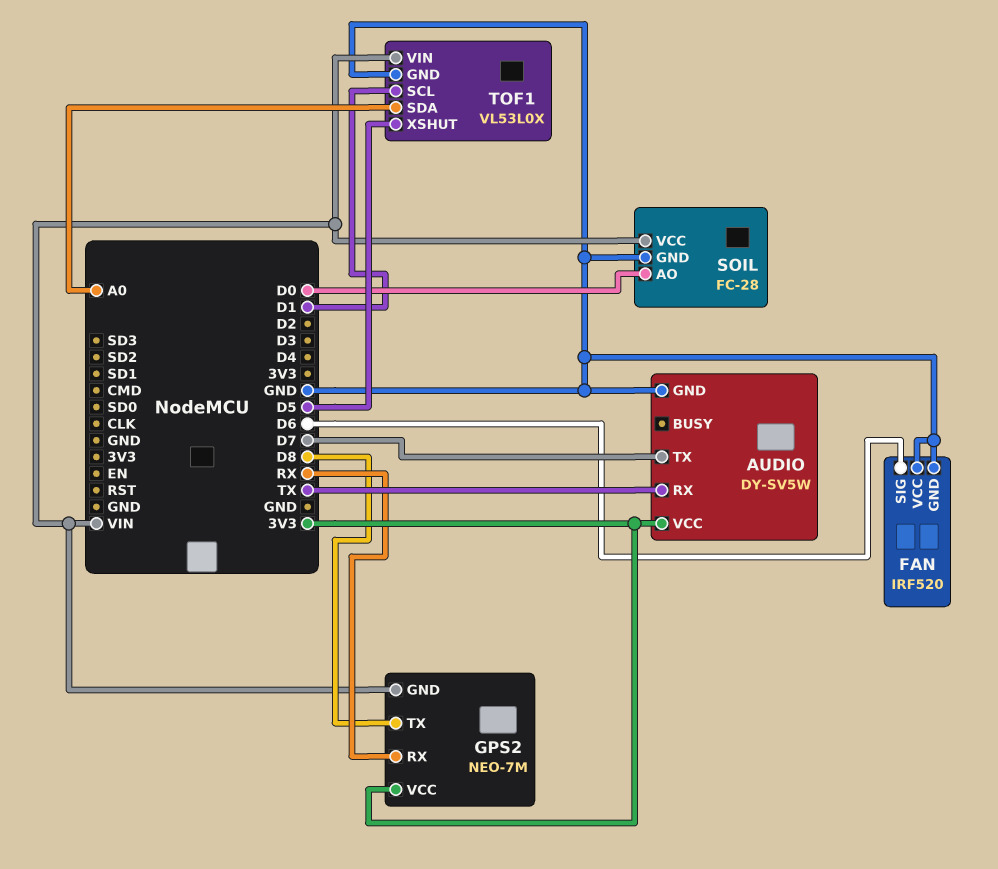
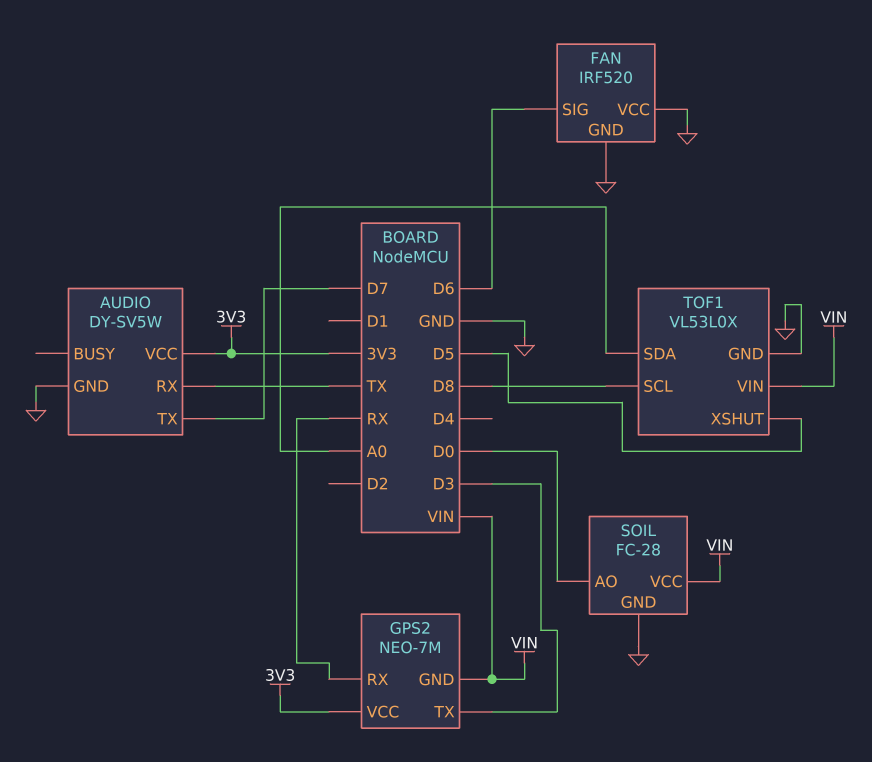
GPS2 pin TX: D8 -> D3
TOF1 pin SCL: D1 -> D8

